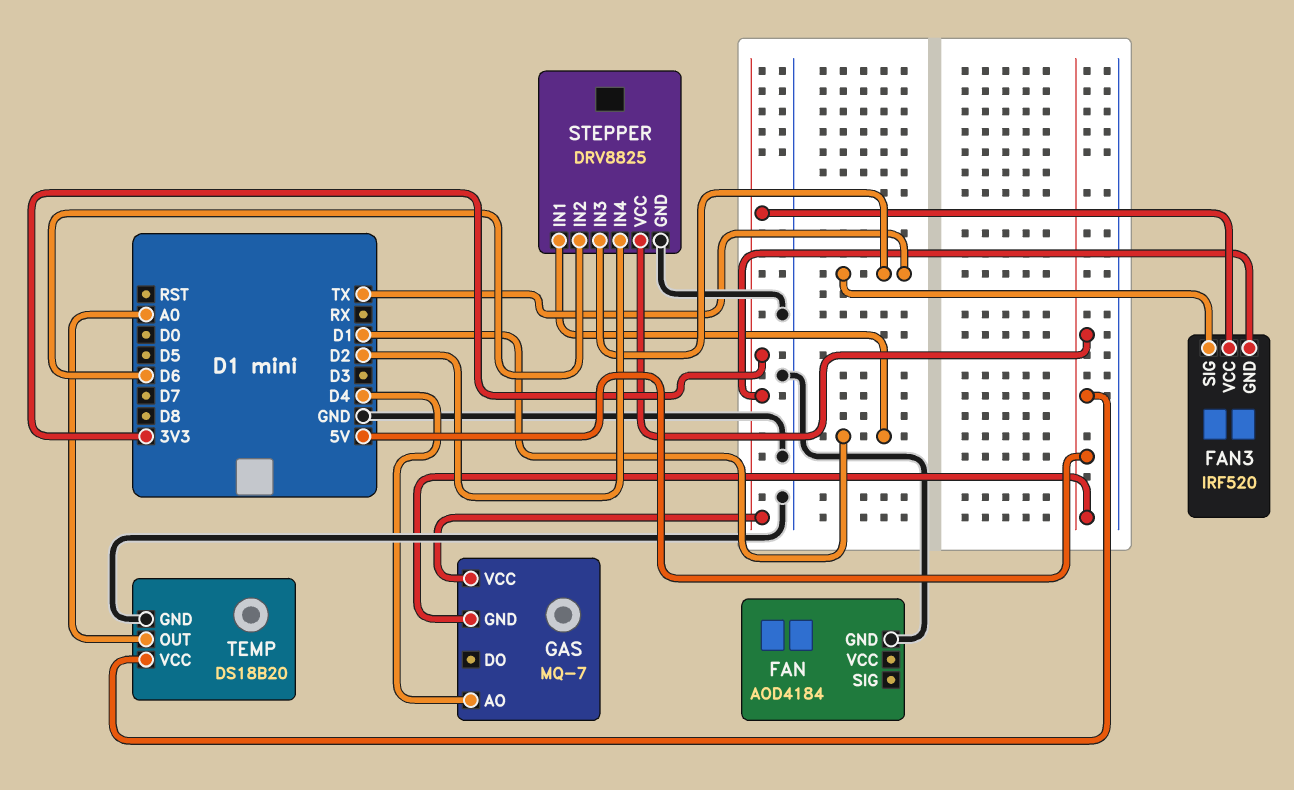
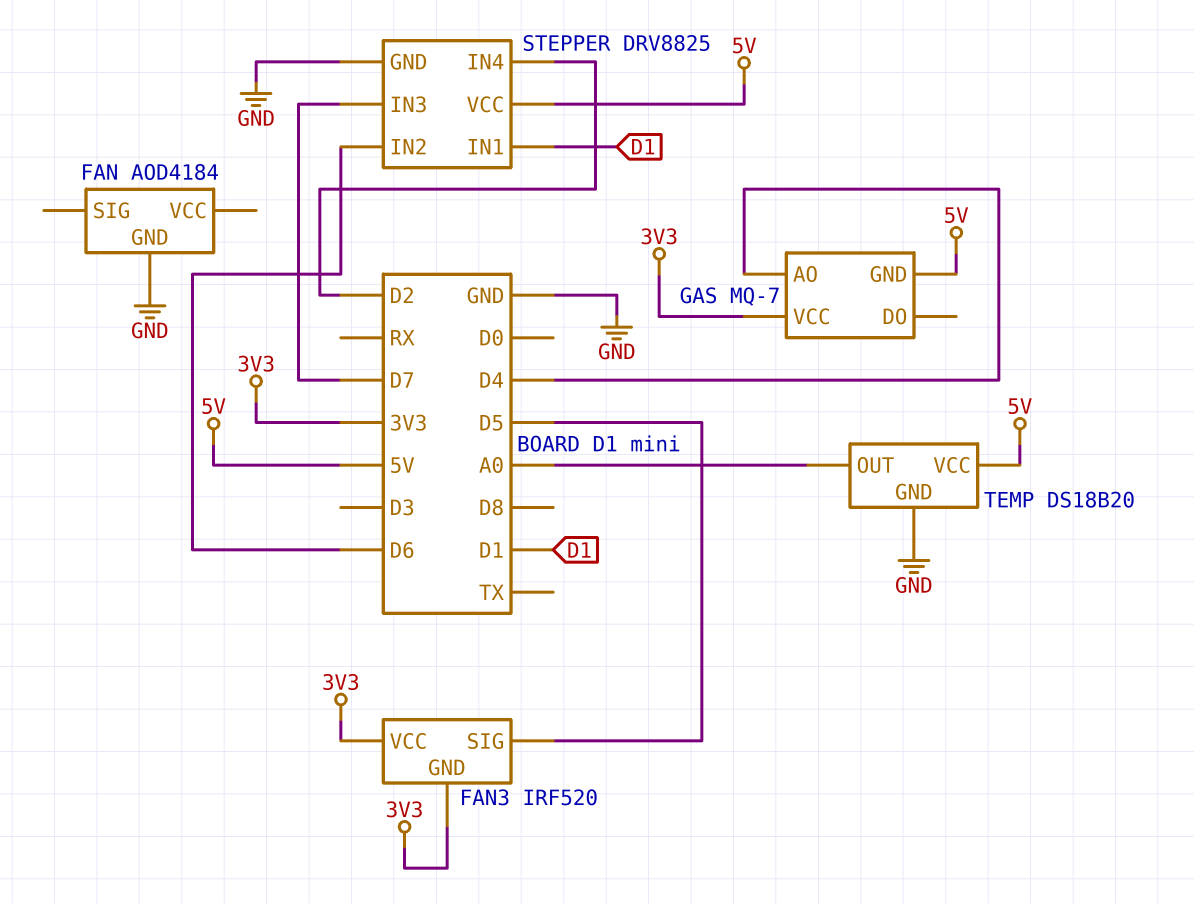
FAN3 pin SIG: TX -> D5
STEPPER pin IN3: TX -> D7

